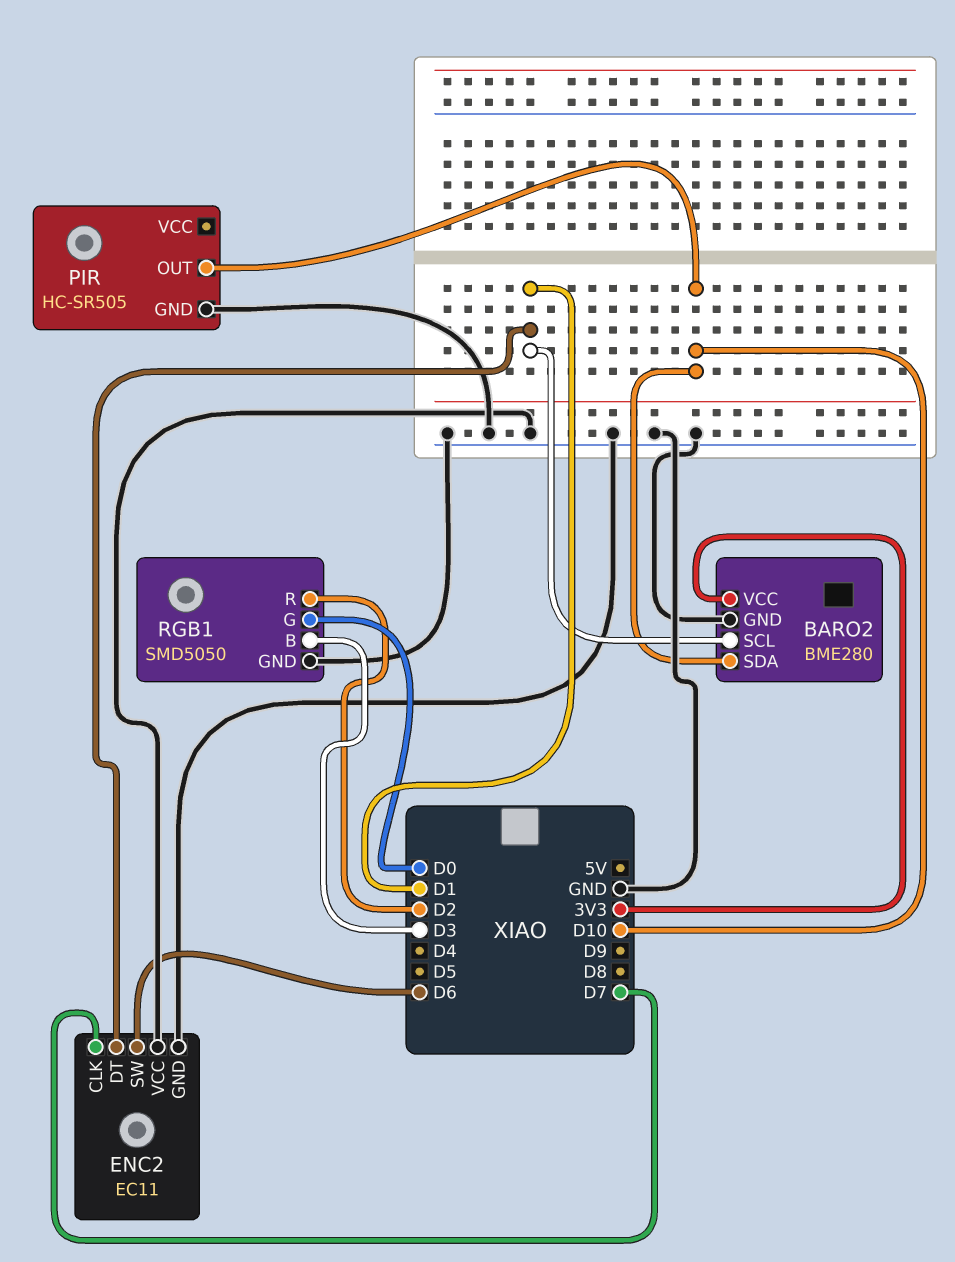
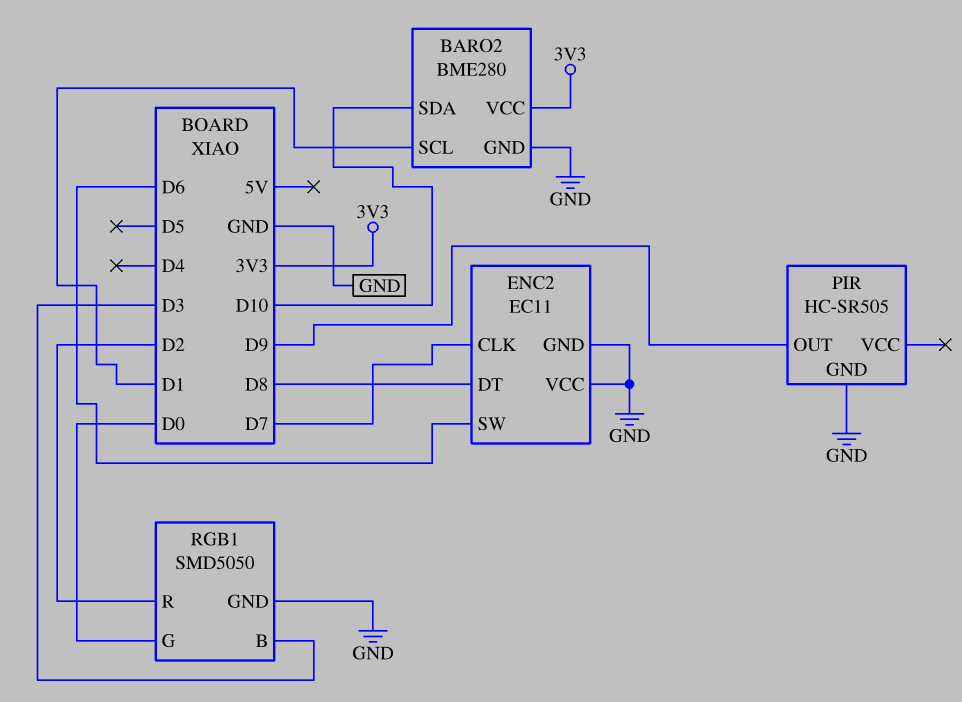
ENC2 pin DT: D1 -> D8
PIR pin OUT: D10 -> D9

